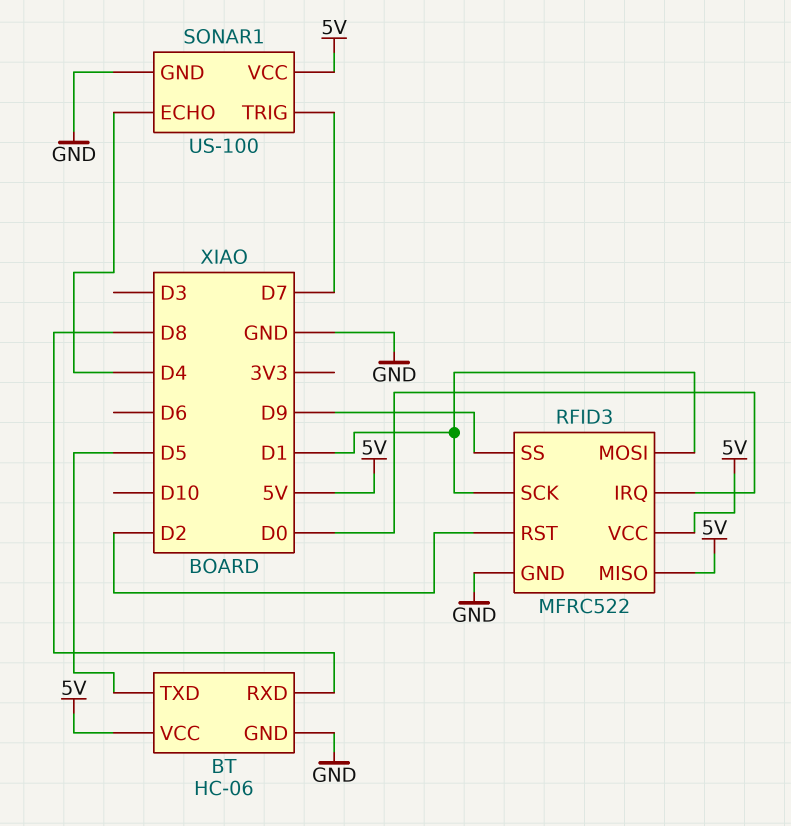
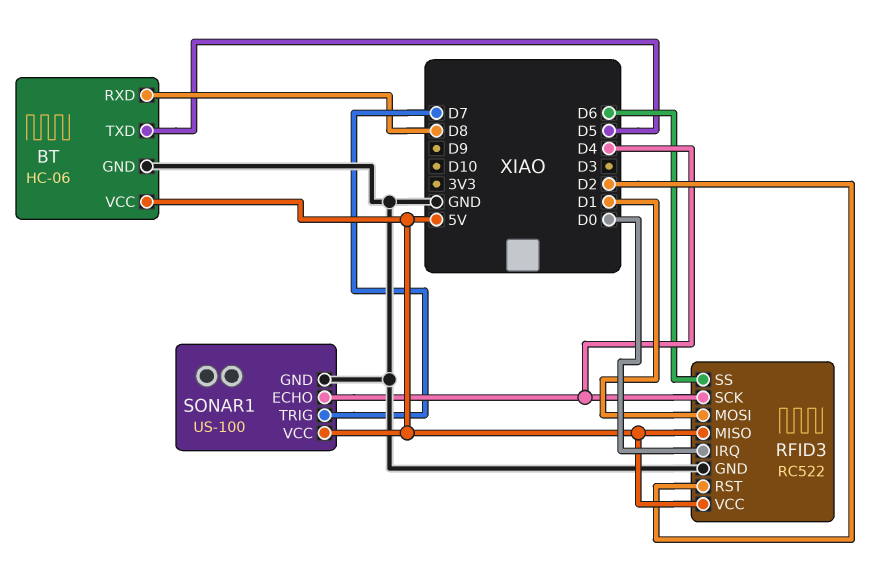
RFID3: MFRC522 -> RC522
RFID3 pin SCK: D1 -> D4
RFID3 pin SS: D9 -> D6

